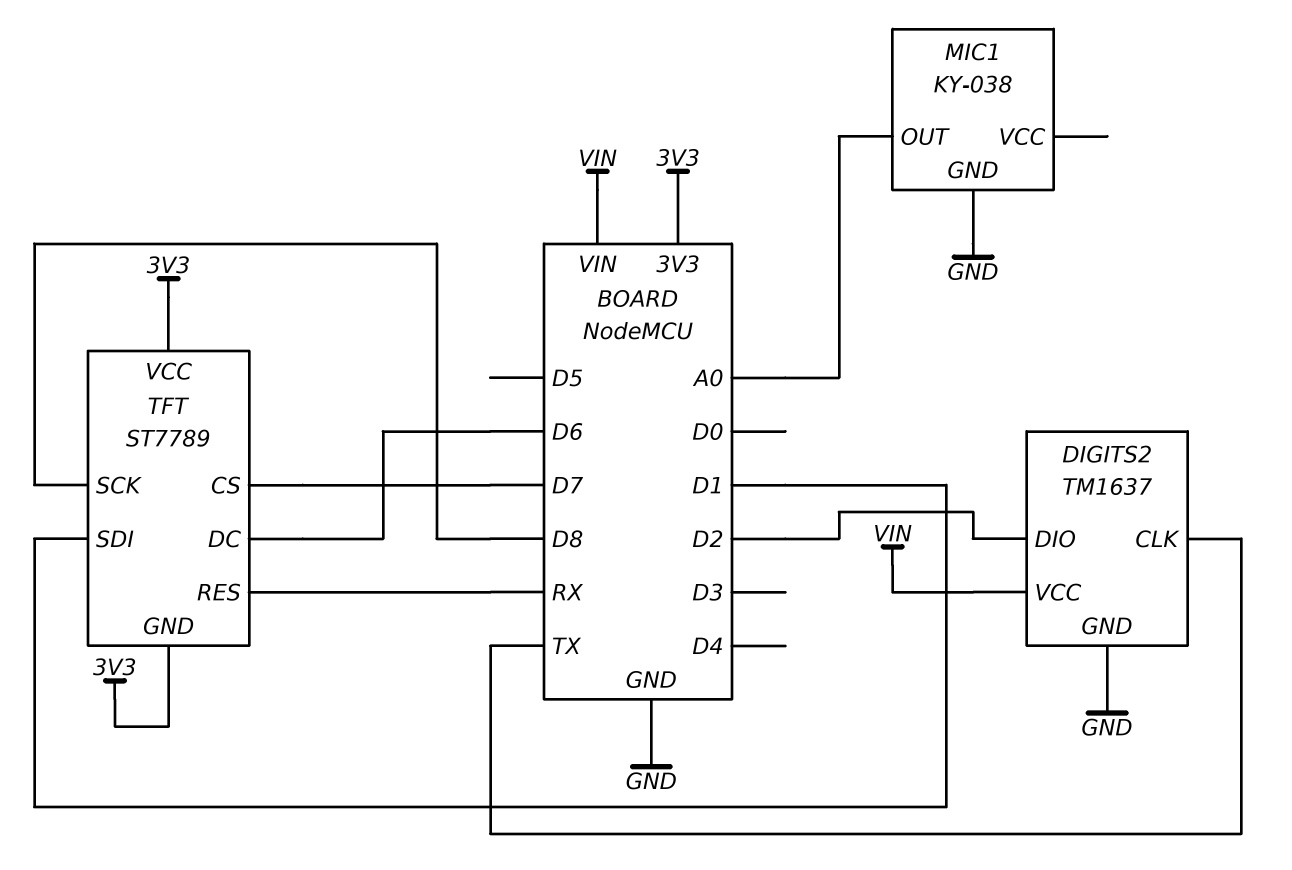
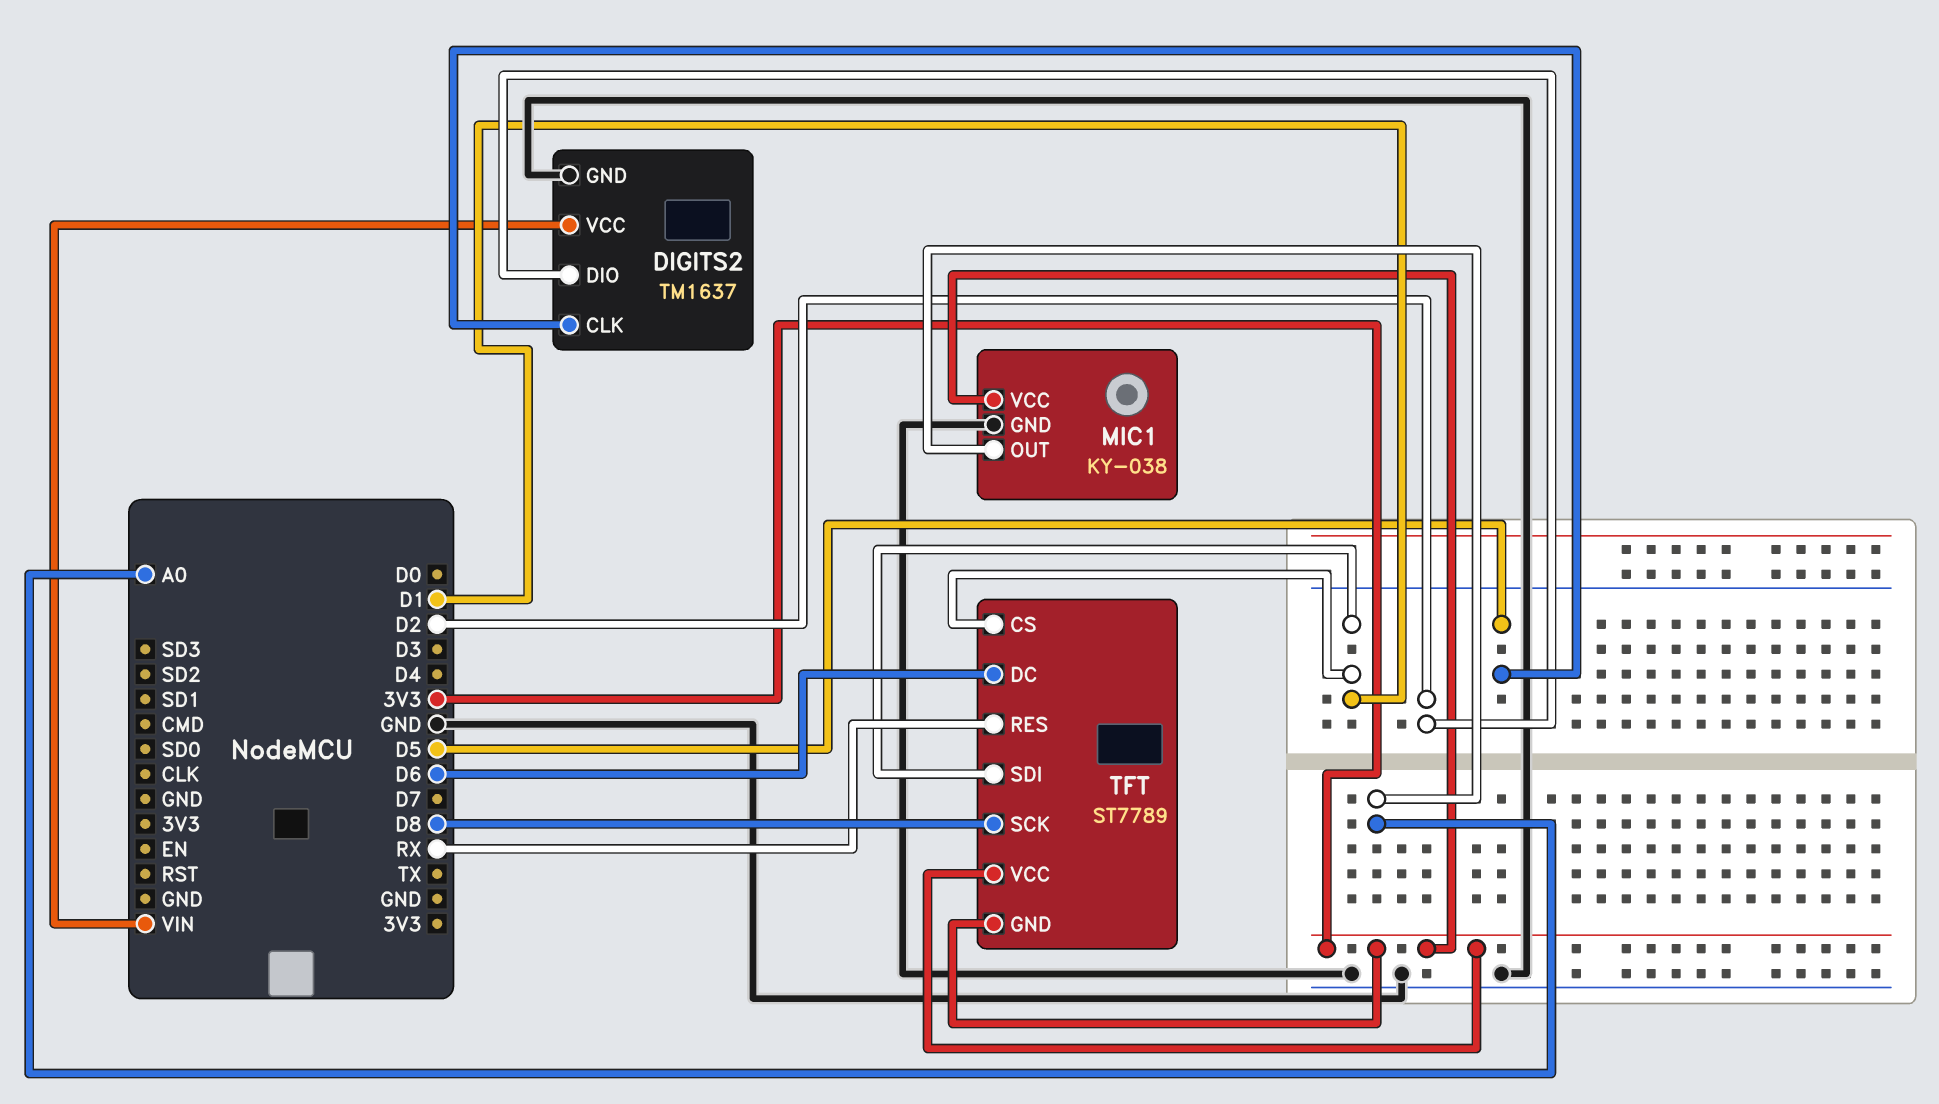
DIGITS2 pin CLK: TX -> D5
MIC1 pin VCC: none -> 3V3
TFT pin CS: D7 -> D1

